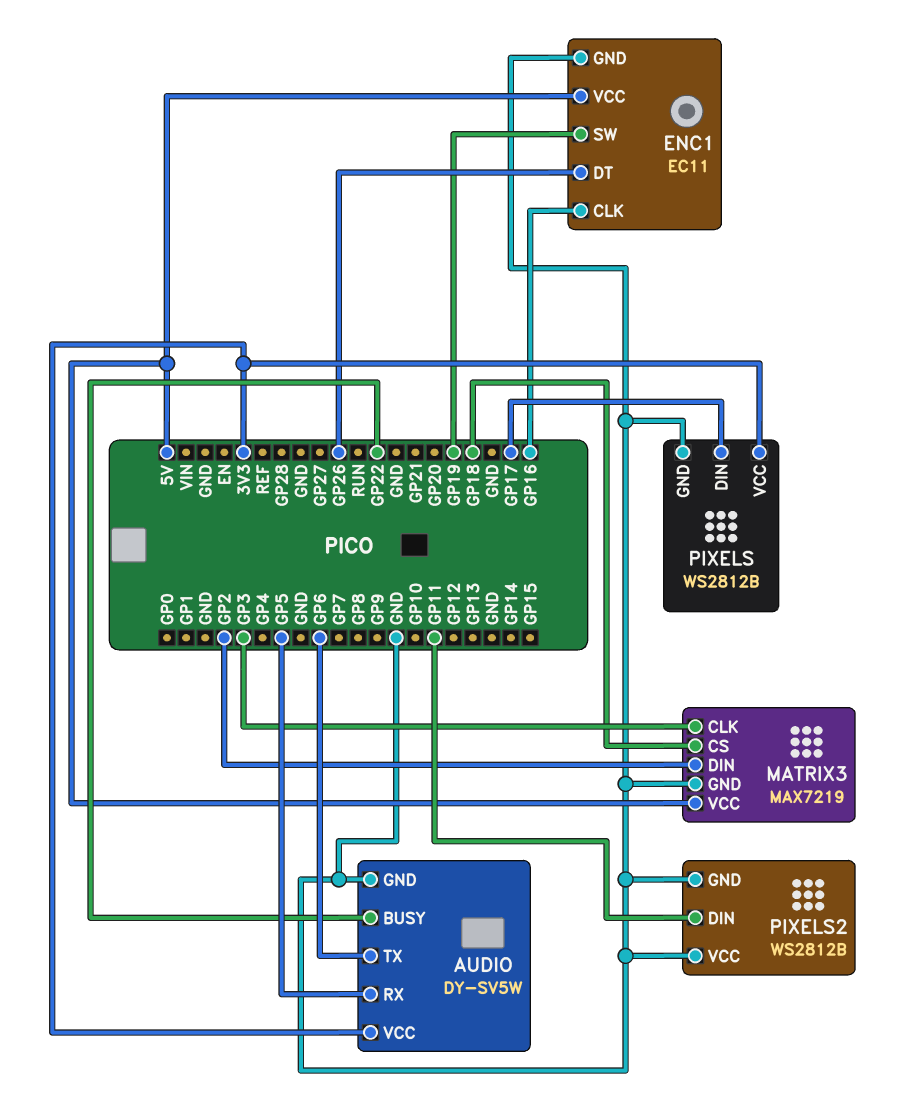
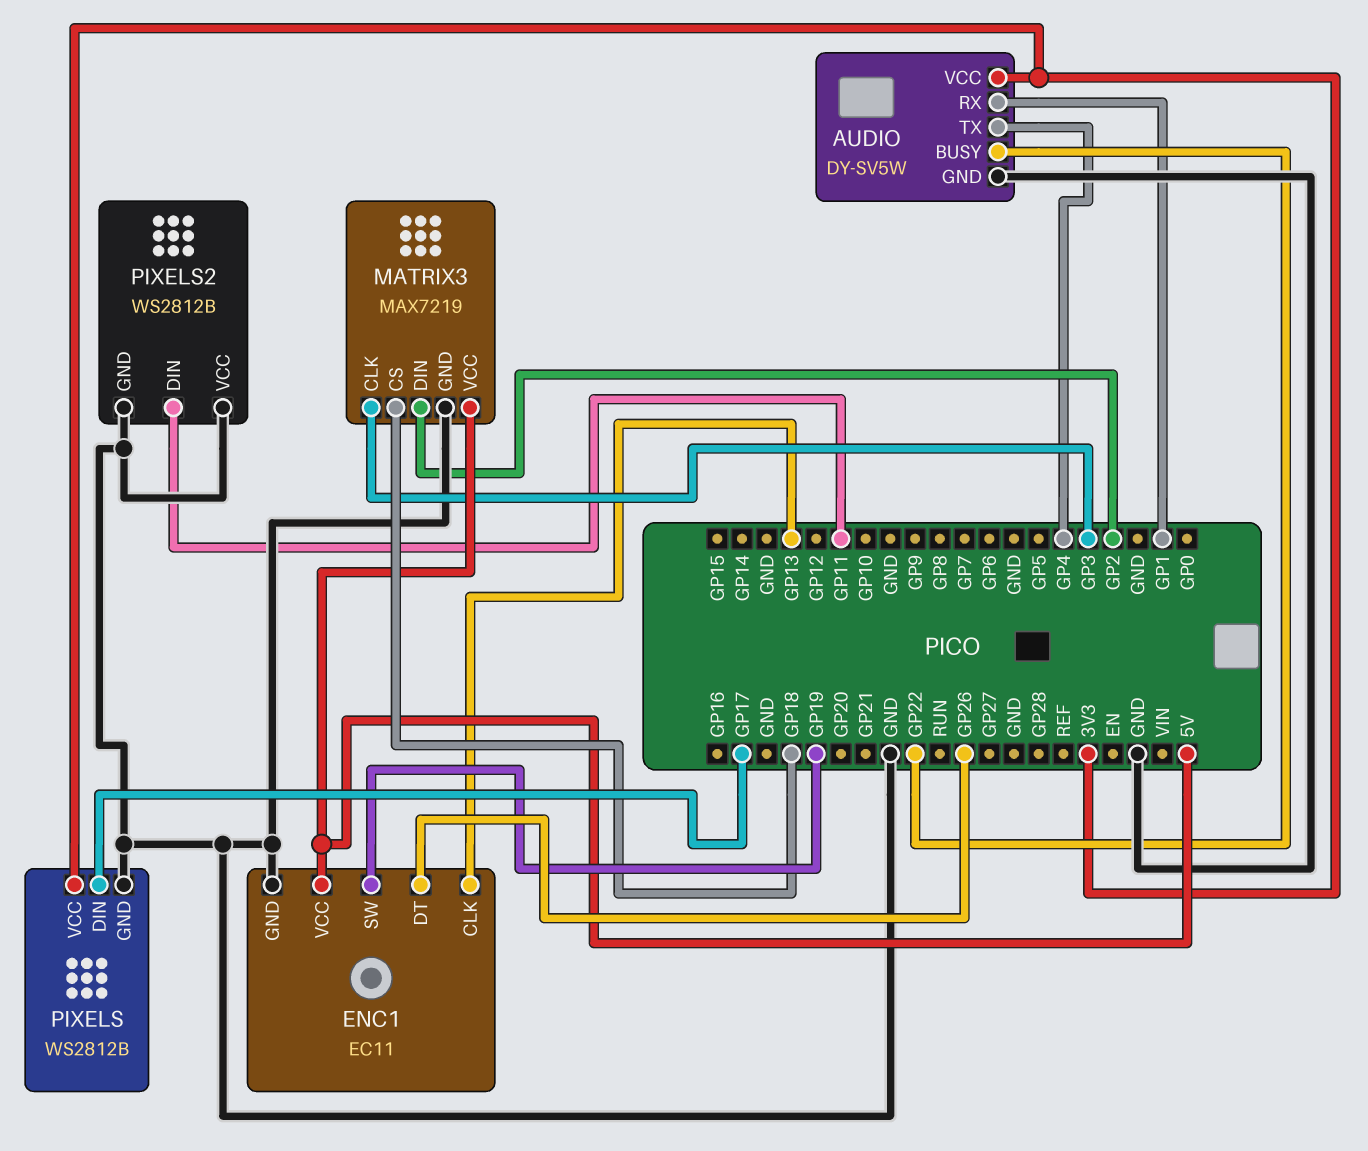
AUDIO pin RX: GP5 -> GP1
AUDIO pin TX: GP6 -> GP4
ENC1 pin CLK: GP16 -> GP13

